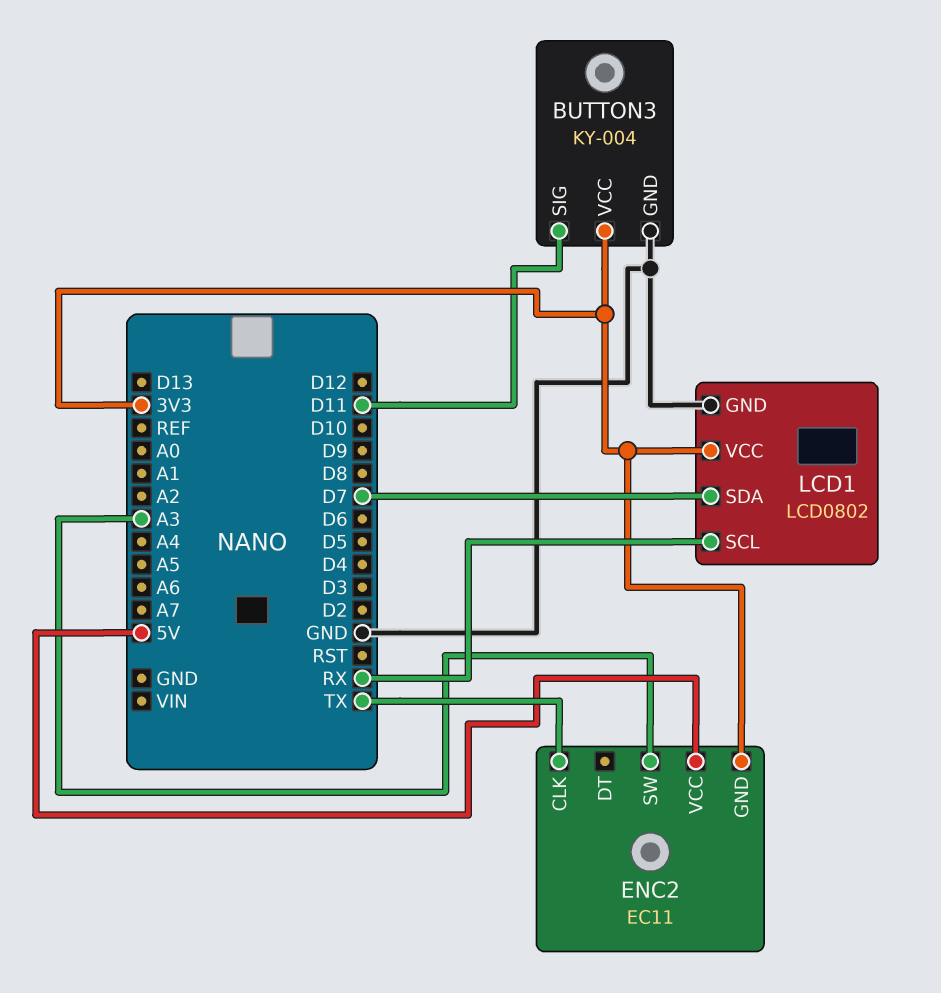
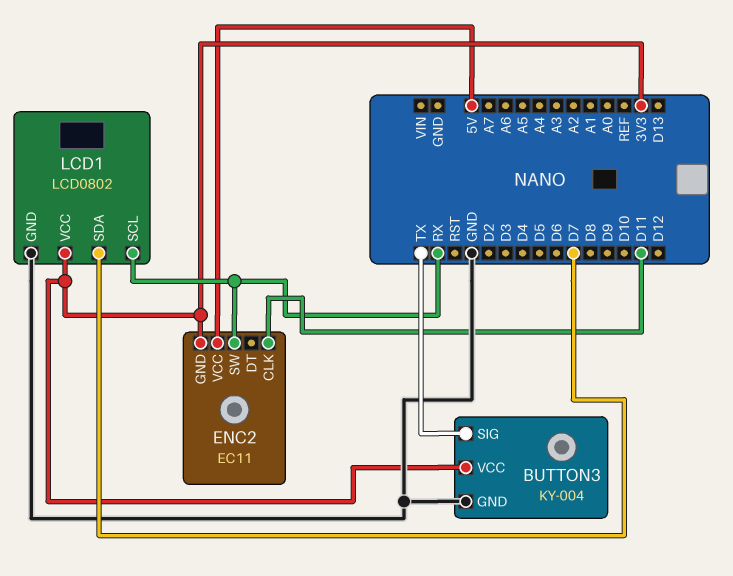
BUTTON3 pin SIG: D11 -> TX
ENC2 pin CLK: TX -> D11
ENC2 pin SW: A3 -> RX

